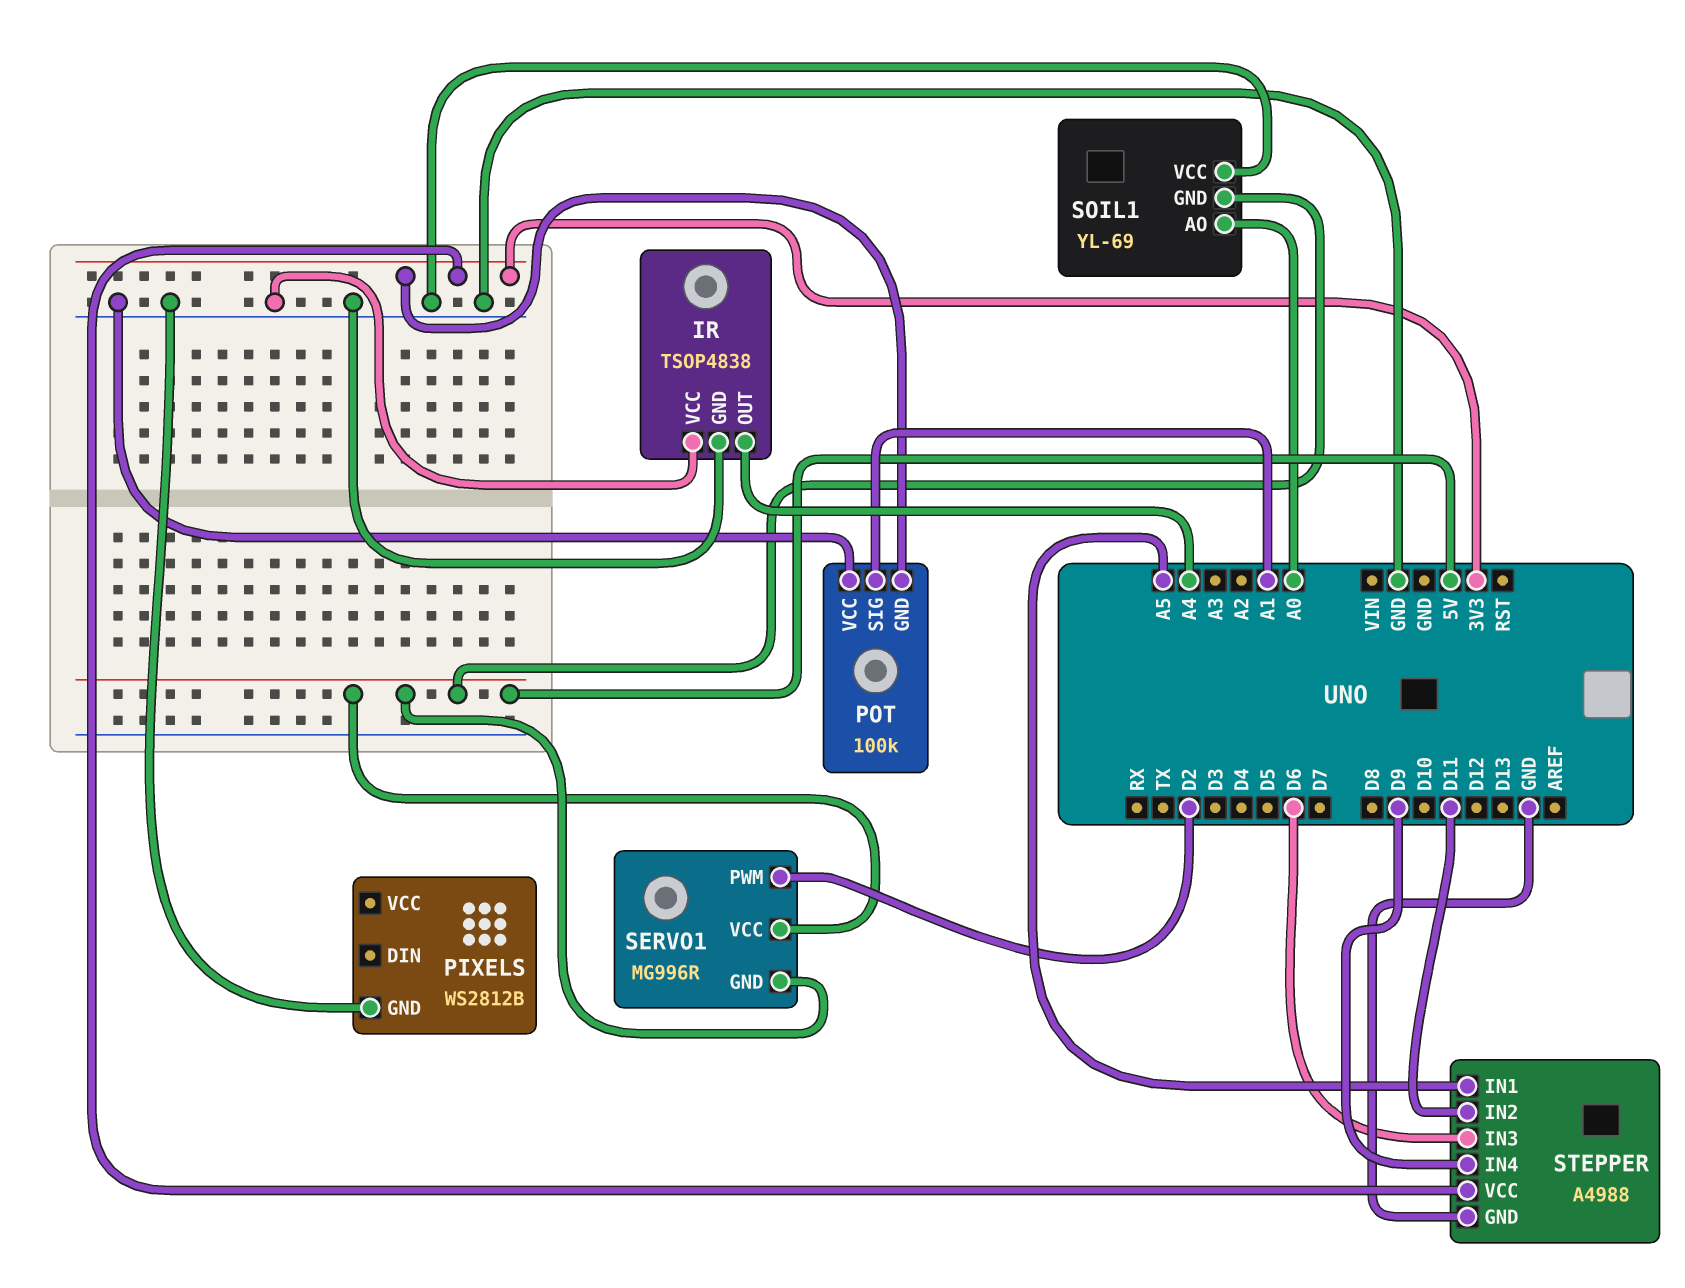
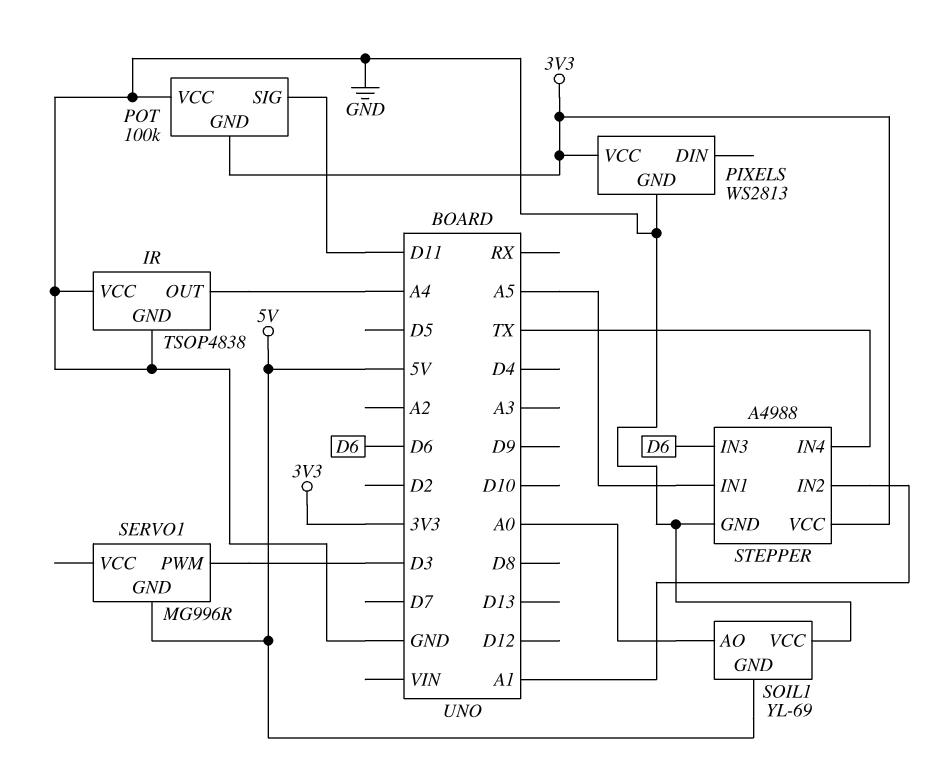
PIXELS: WS2812B -> WS2813
PIXELS pin VCC: none -> 3V3
POT pin SIG: A1 -> D11
SERVO1 pin PWM: D2 -> D3
SERVO1 pin VCC: 5V -> none
STEPPER pin IN2: D11 -> A1
STEPPER pin IN4: D9 -> TX

